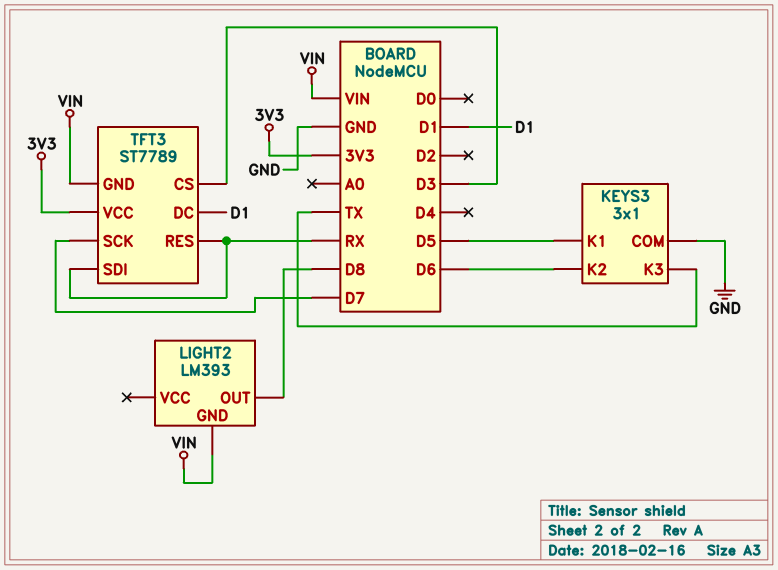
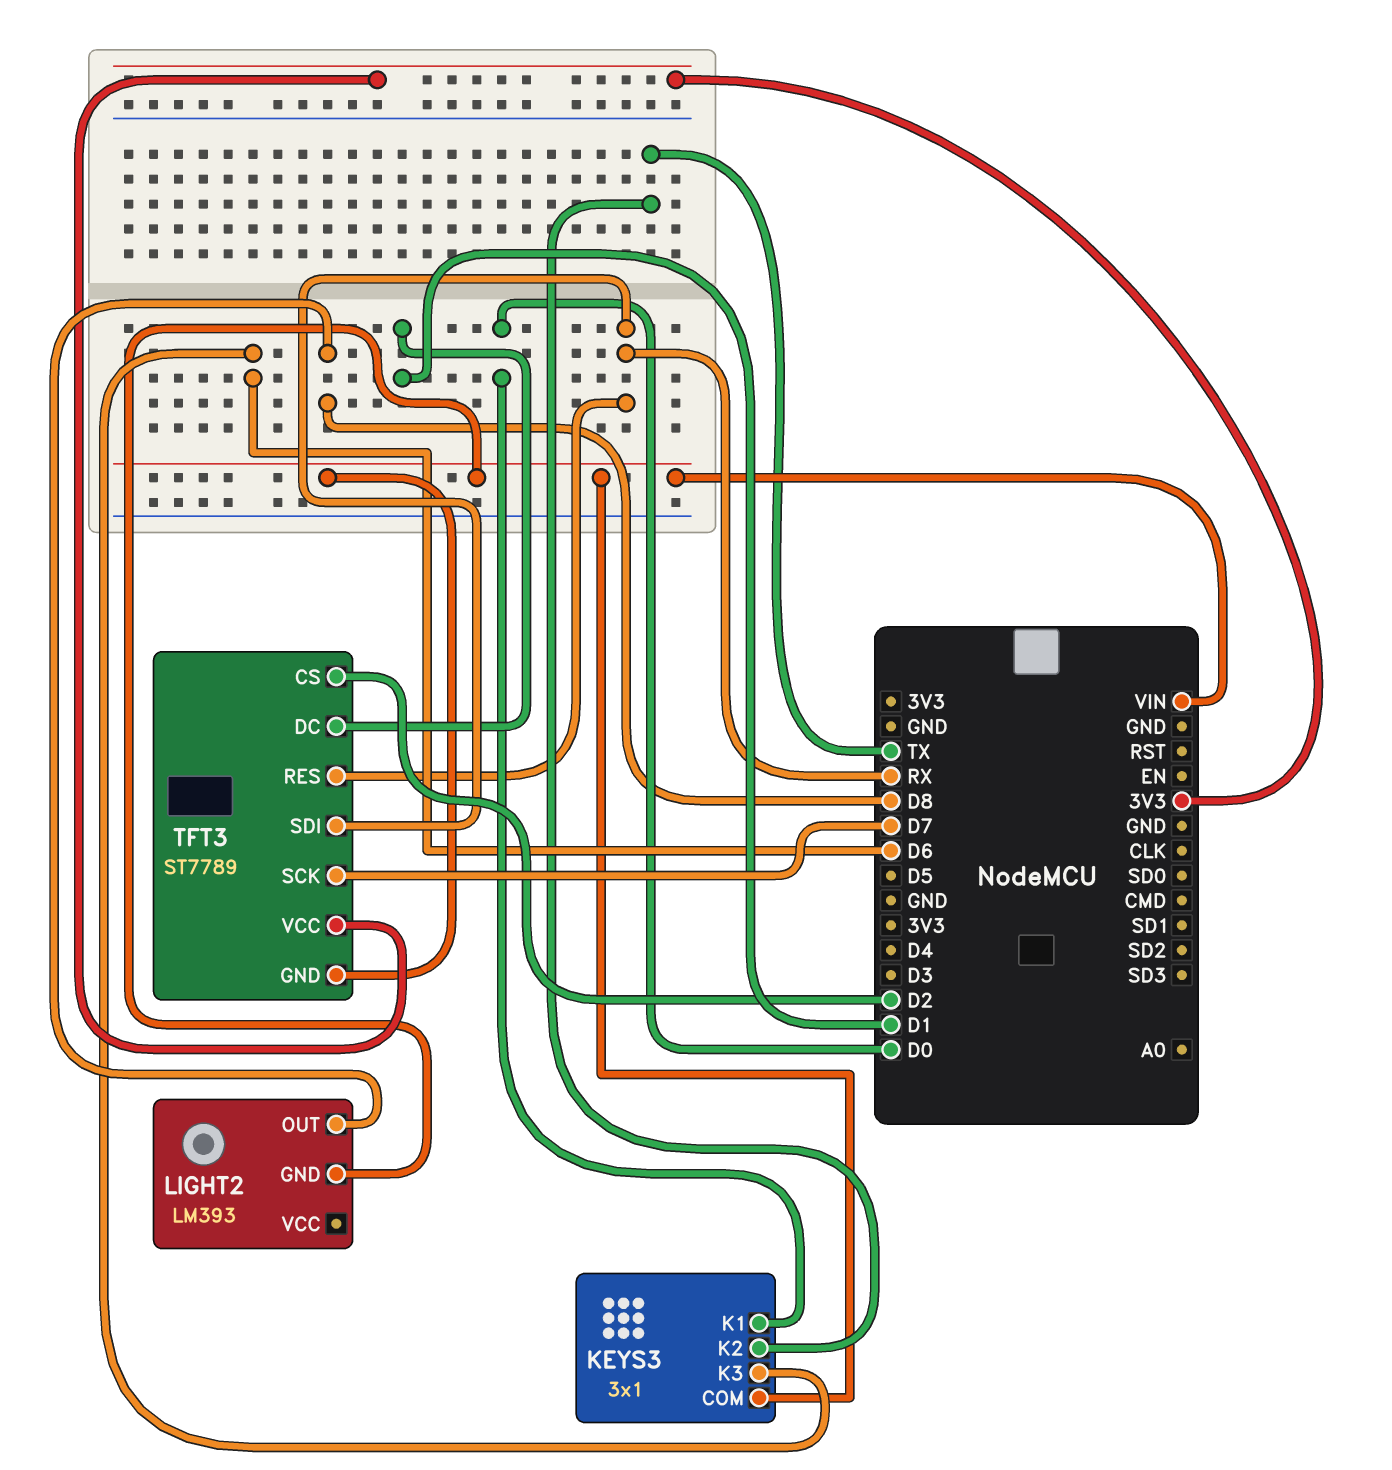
KEYS3 pin COM: GND -> VIN
KEYS3 pin K1: D5 -> D0
KEYS3 pin K2: D6 -> TX
KEYS3 pin K3: TX -> D6
TFT3 pin CS: D3 -> D2

